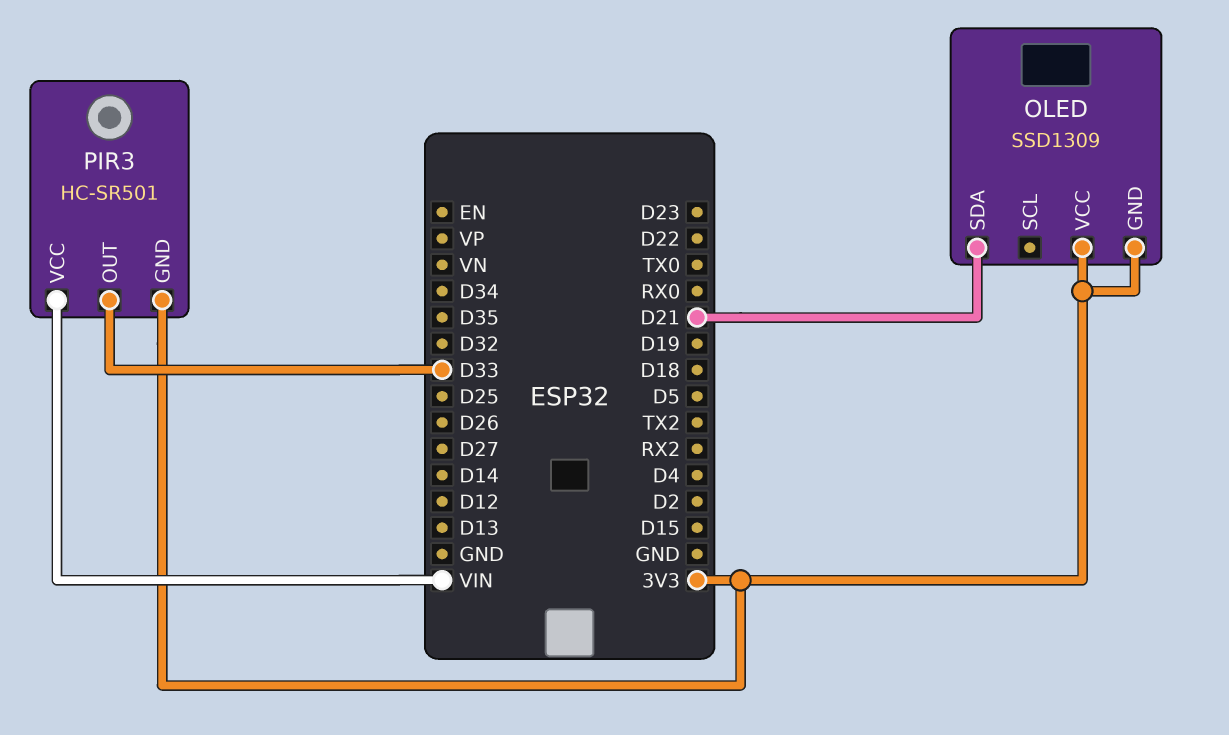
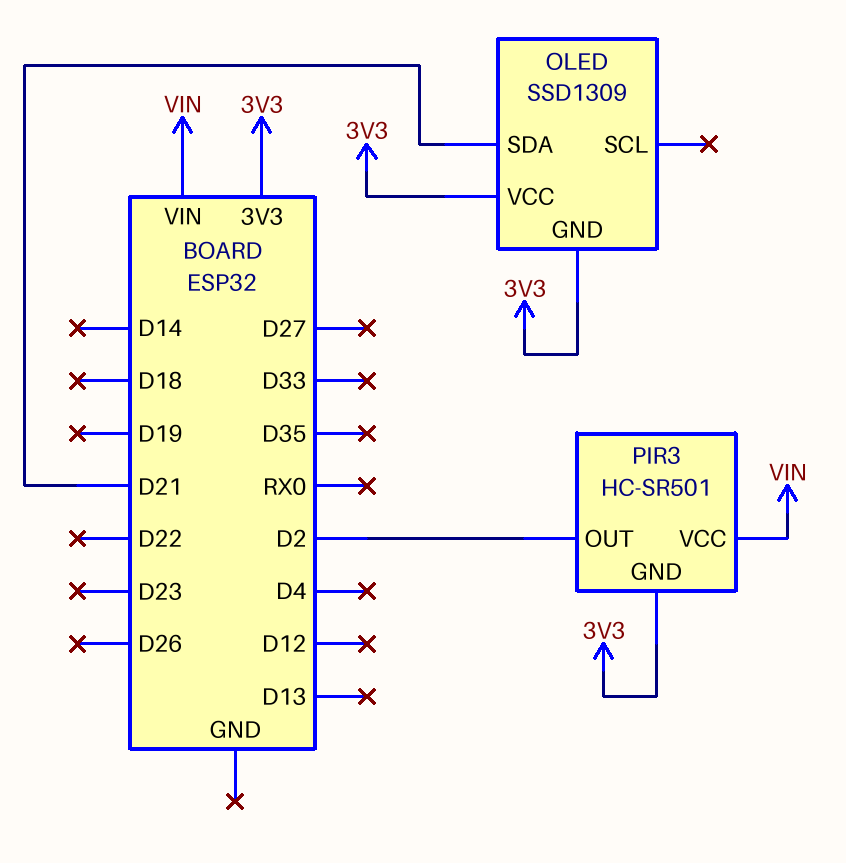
PIR3 pin OUT: D33 -> D2

